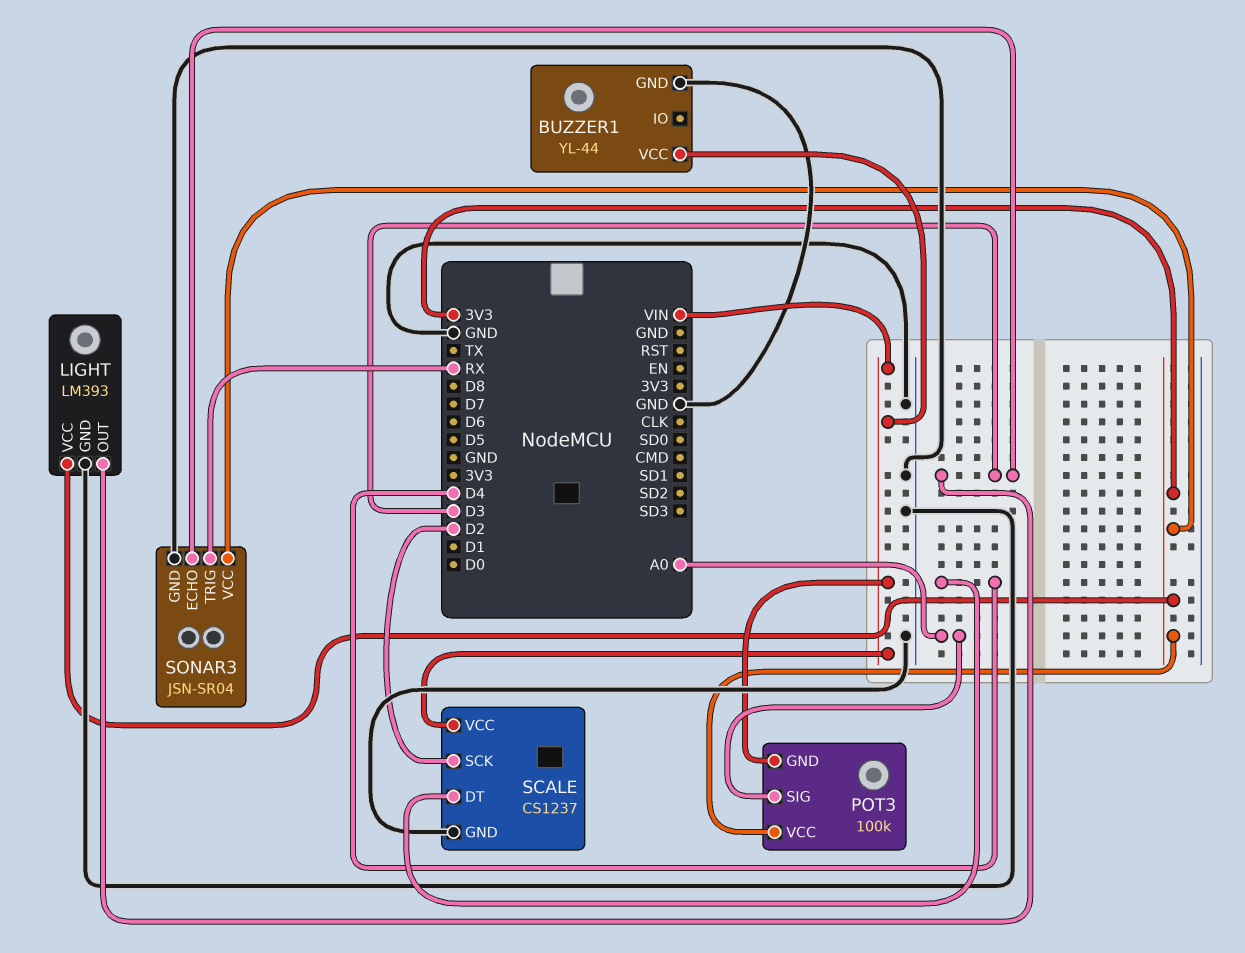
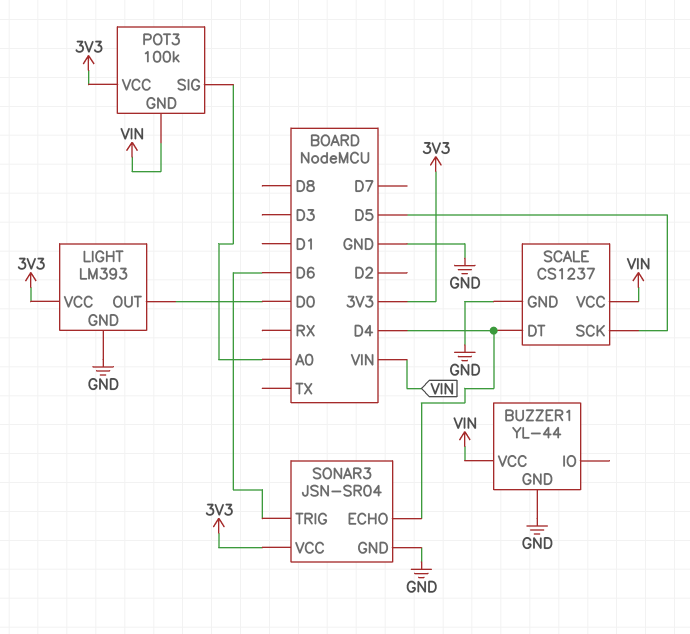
LIGHT pin OUT: D3 -> D0
SCALE pin SCK: D2 -> D5
SONAR3 pin ECHO: D3 -> D4
SONAR3 pin TRIG: RX -> D6

